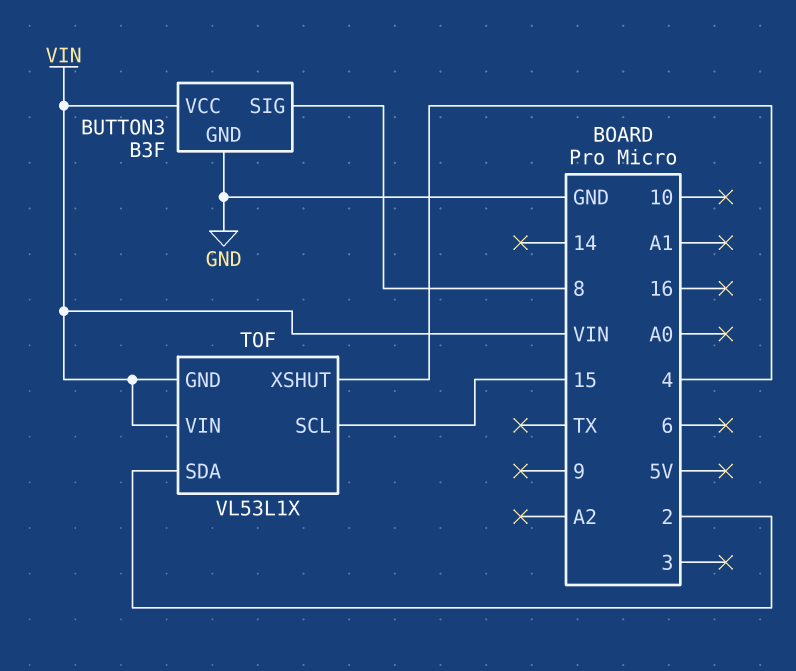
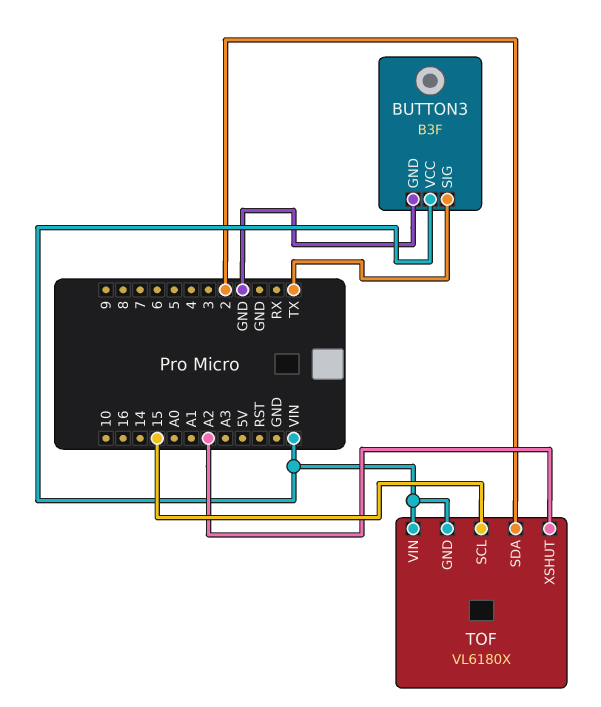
BUTTON3 pin SIG: 8 -> TX
TOF: VL53L1X -> VL6180X
TOF pin XSHUT: 4 -> A2

